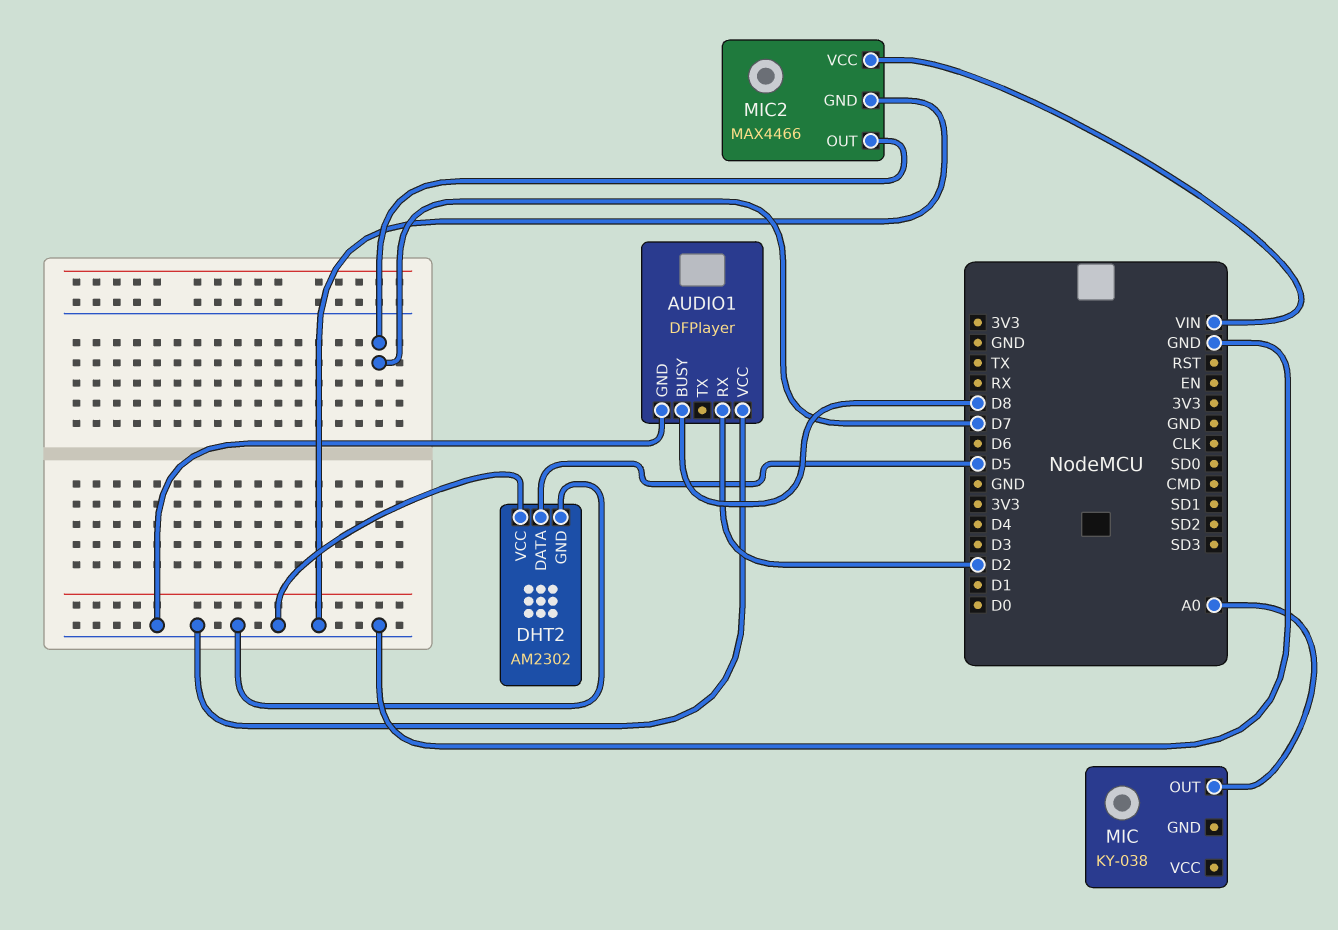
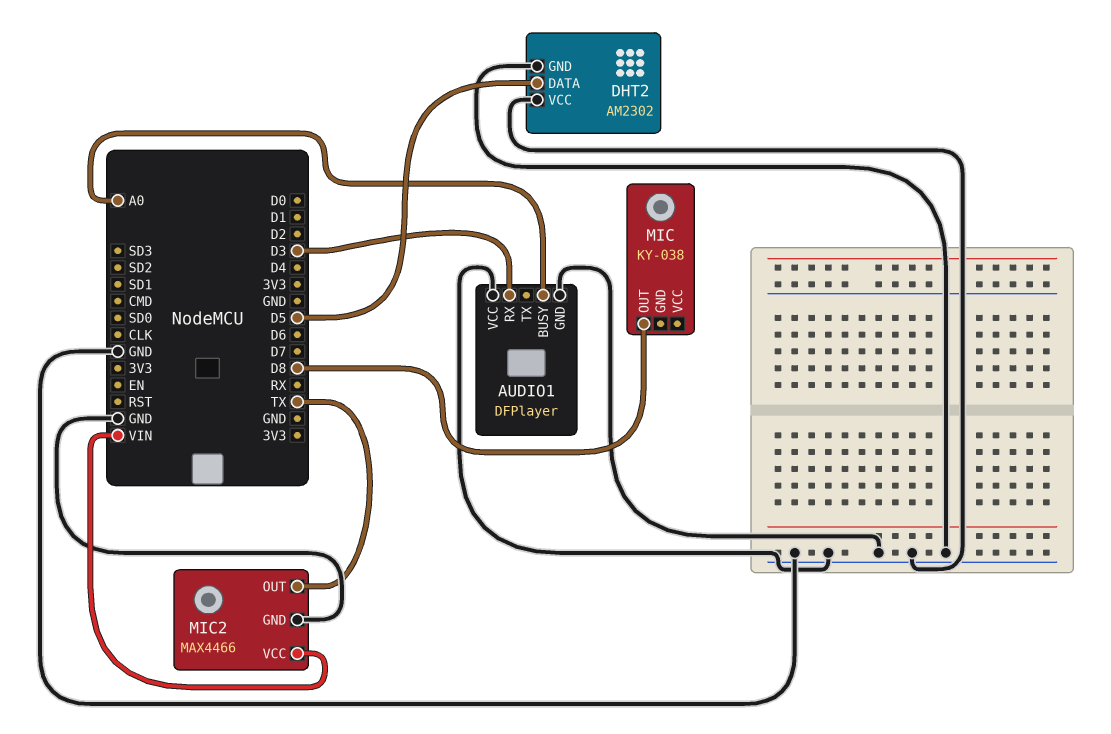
AUDIO1 pin BUSY: D8 -> A0
AUDIO1 pin RX: D2 -> D3
MIC pin OUT: A0 -> D8
MIC2 pin OUT: D7 -> TX

